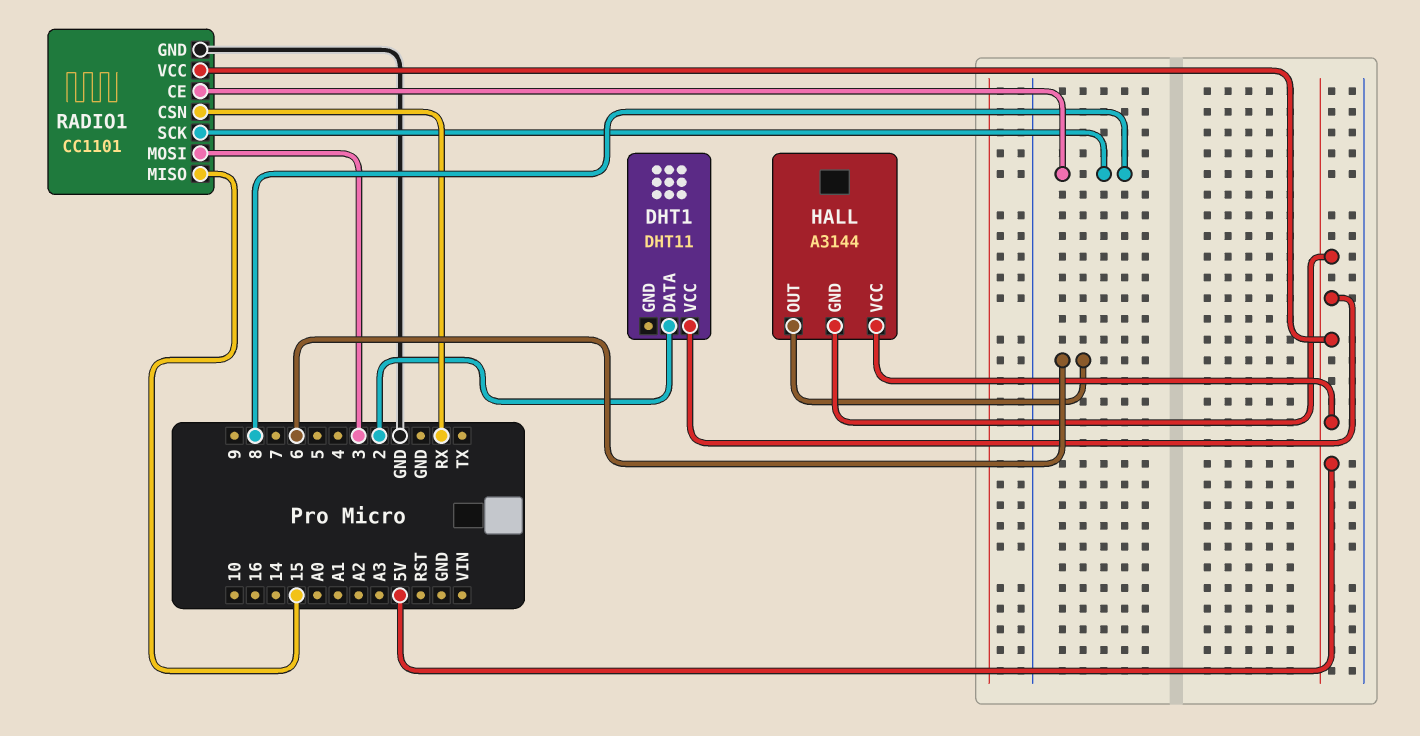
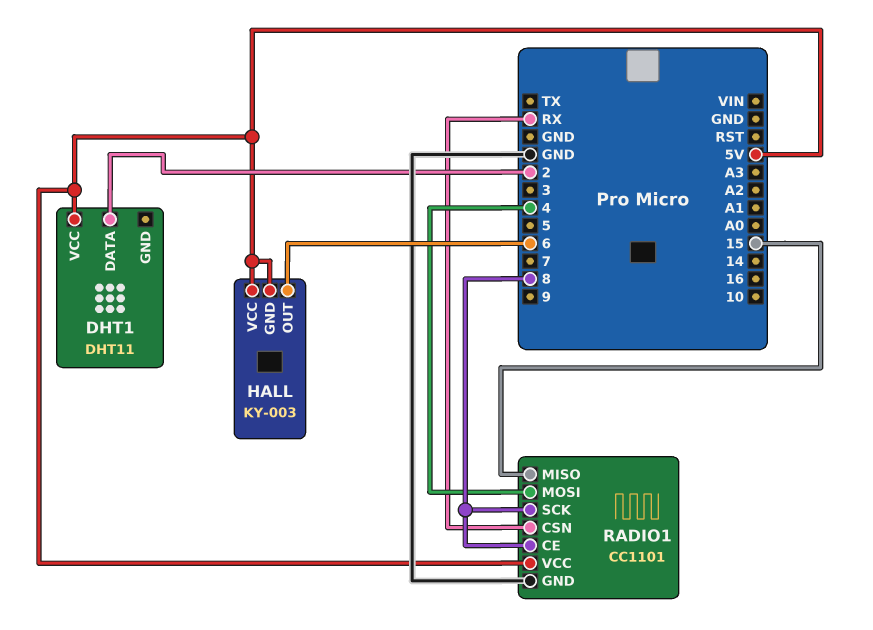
HALL: A3144 -> KY-003
RADIO1 pin MOSI: 3 -> 4

